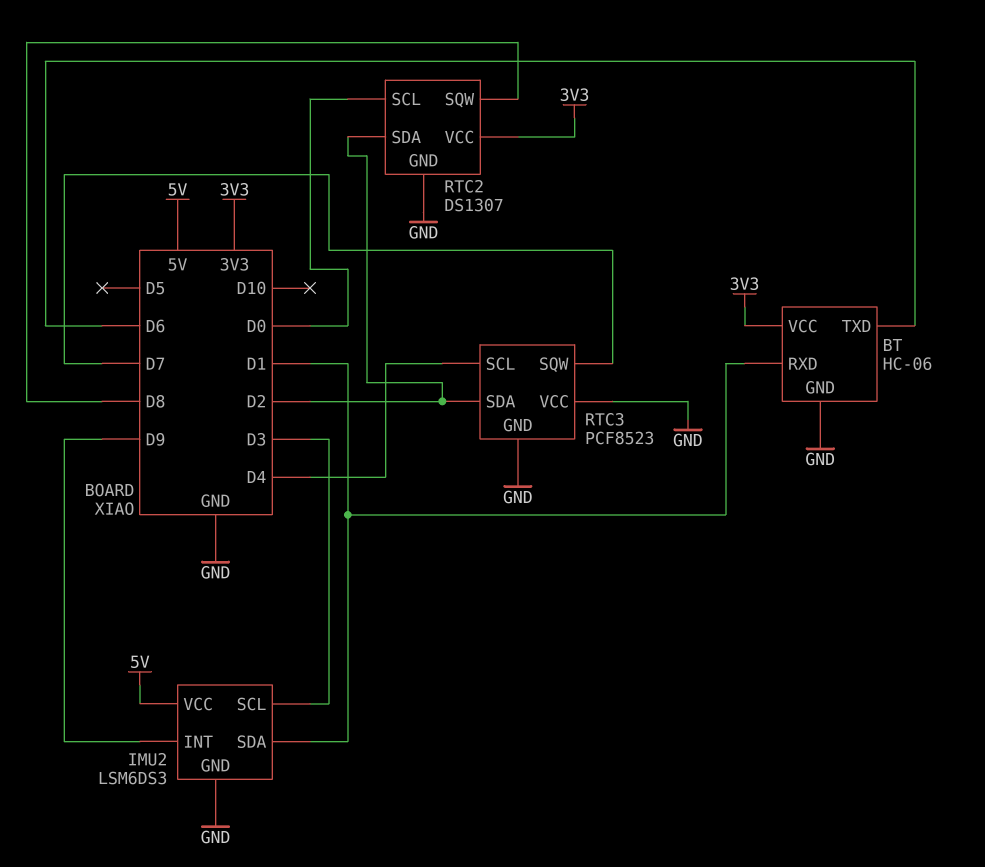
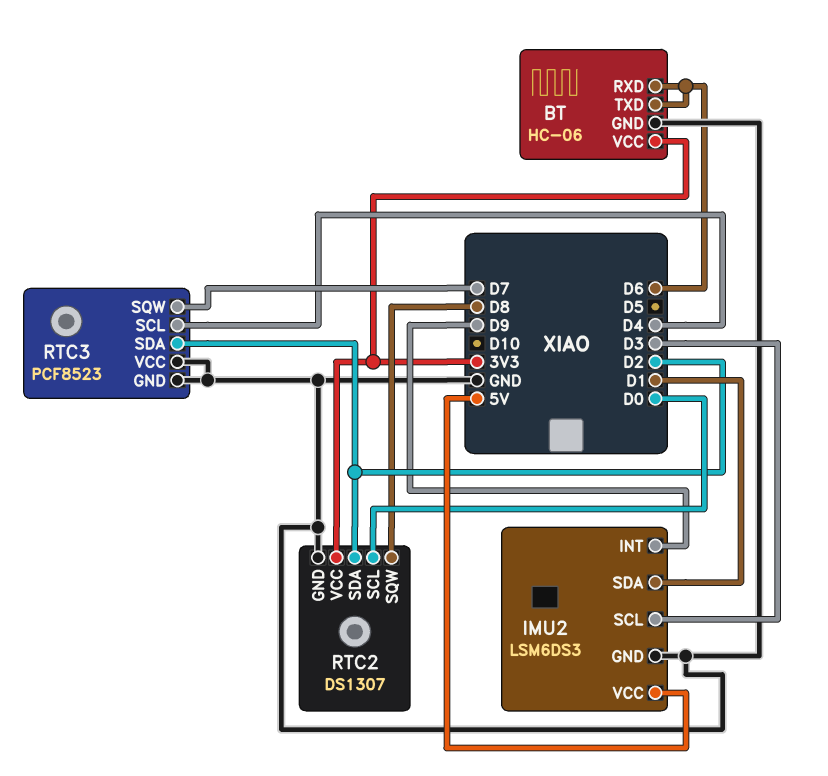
BT pin RXD: D1 -> D6

